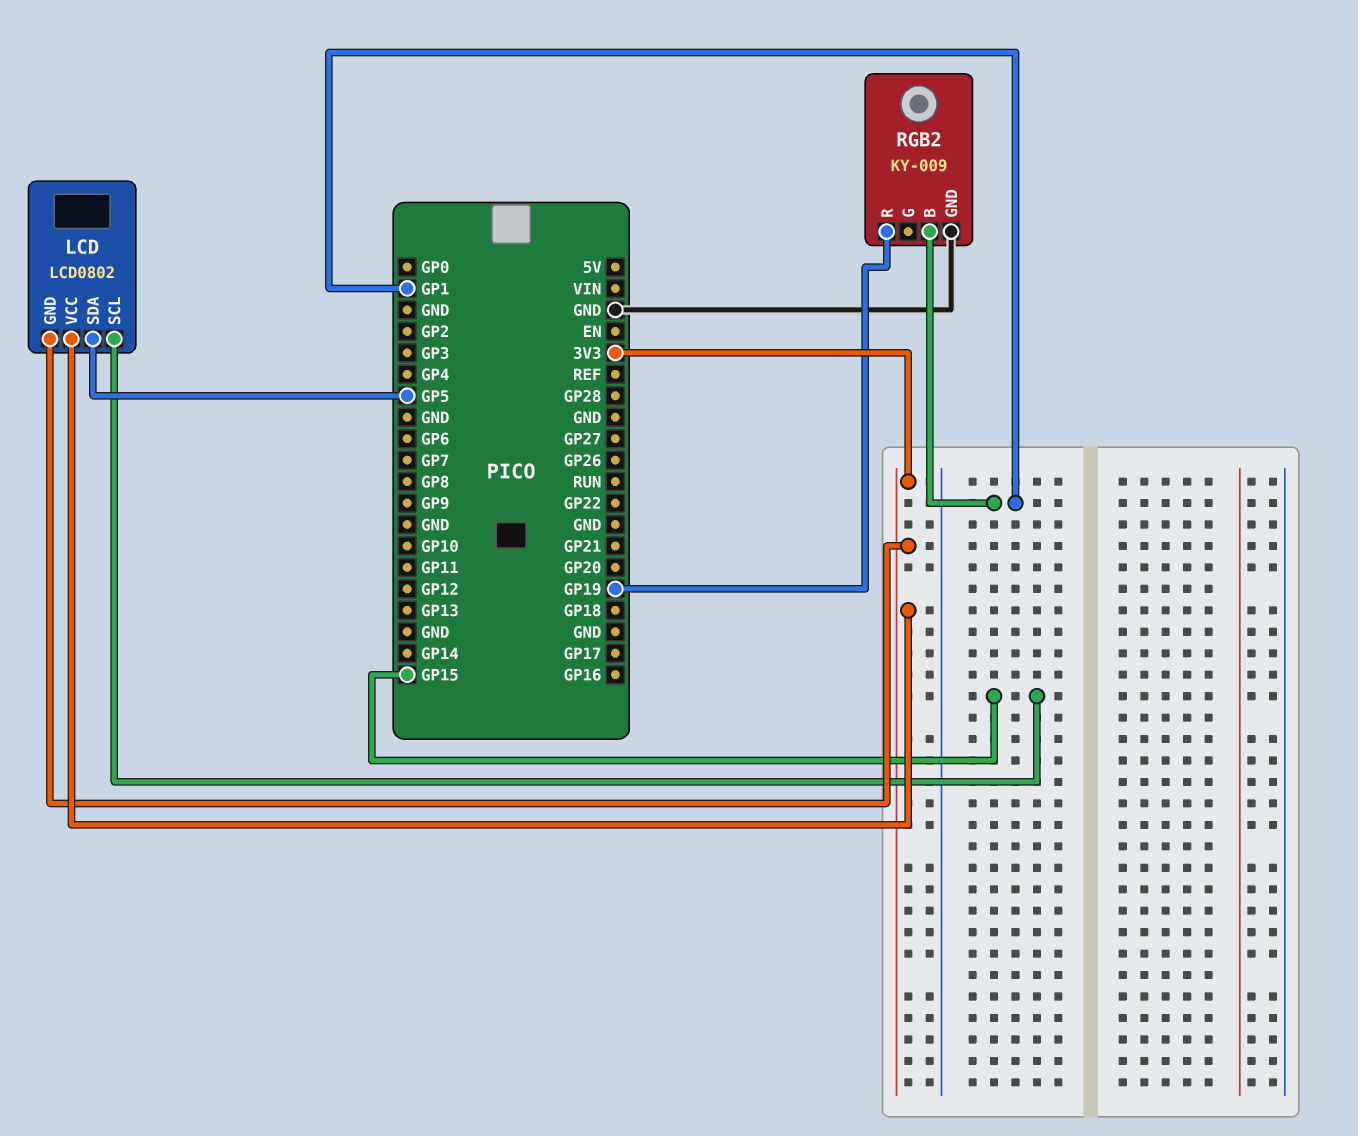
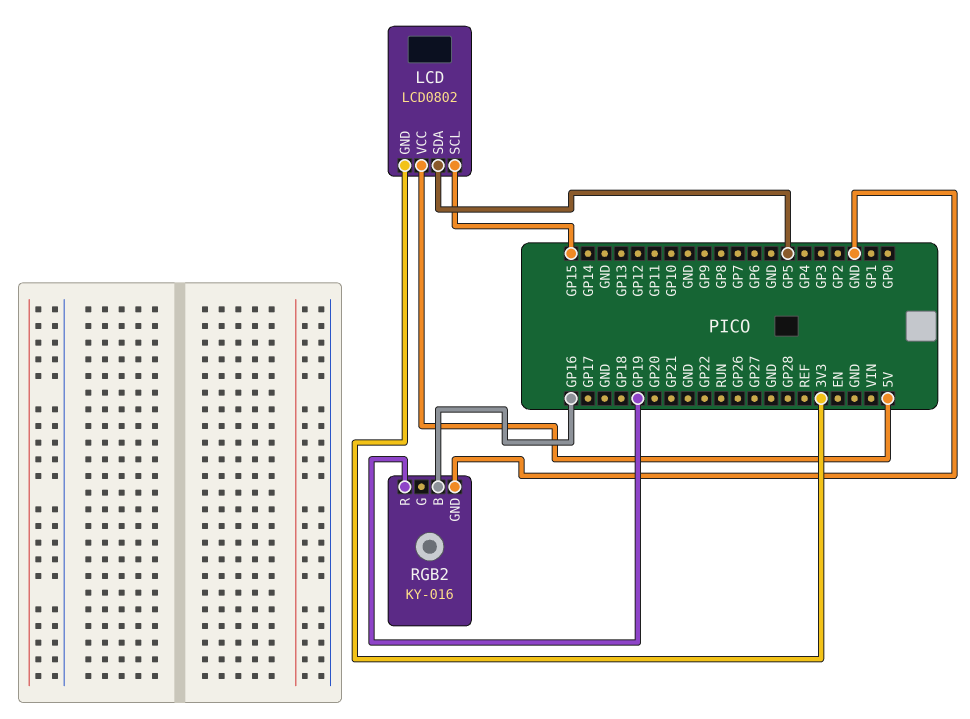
LCD pin VCC: 3V3 -> 5V
RGB2: KY-009 -> KY-016
RGB2 pin B: GP1 -> GP16

